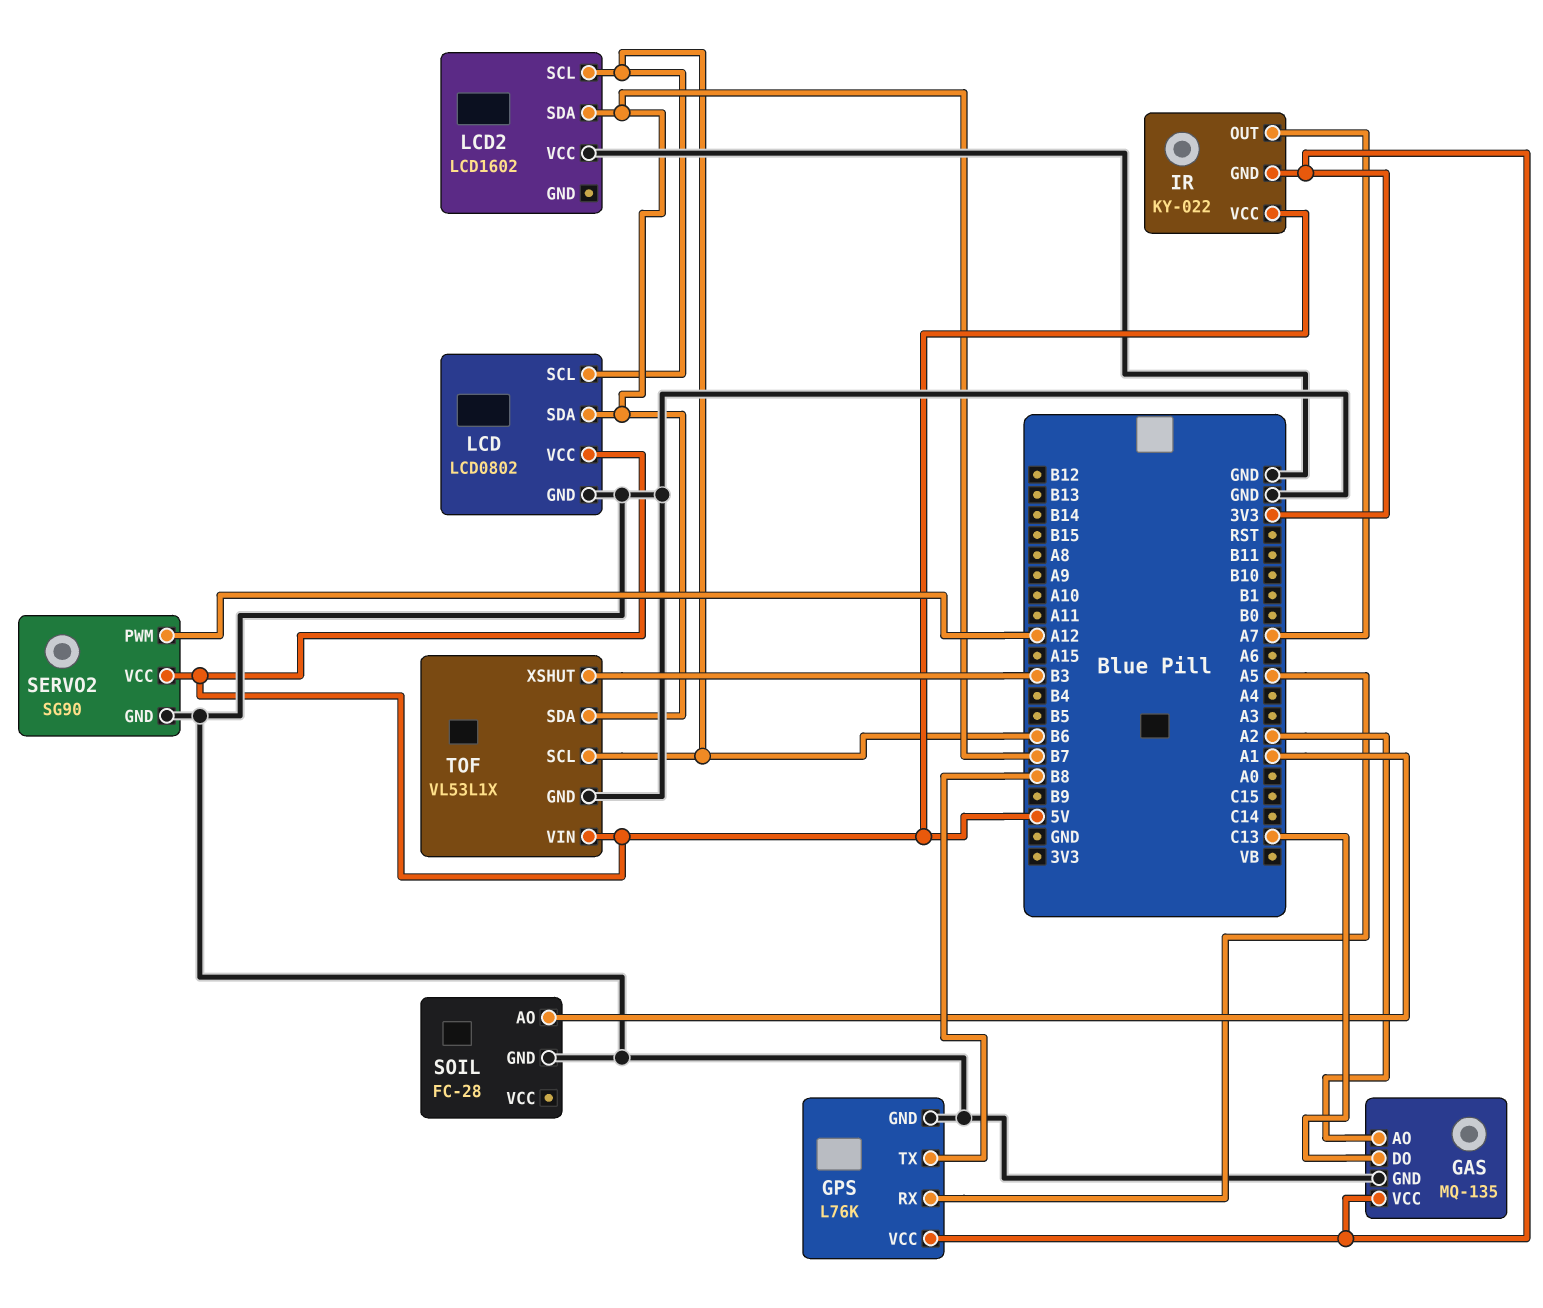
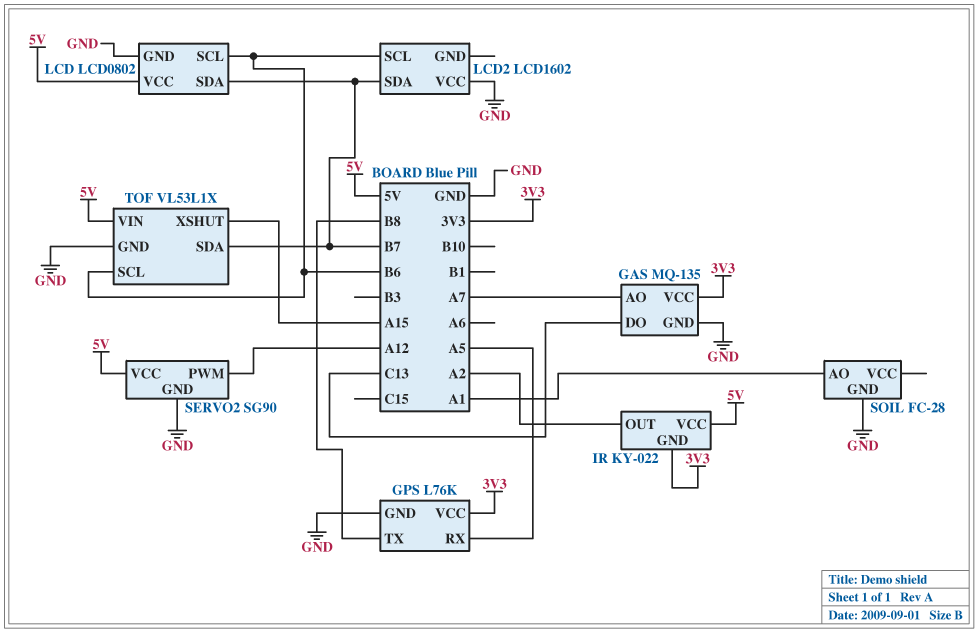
GAS pin AO: A2 -> A7
IR pin OUT: A7 -> A2
TOF pin XSHUT: B3 -> A15

